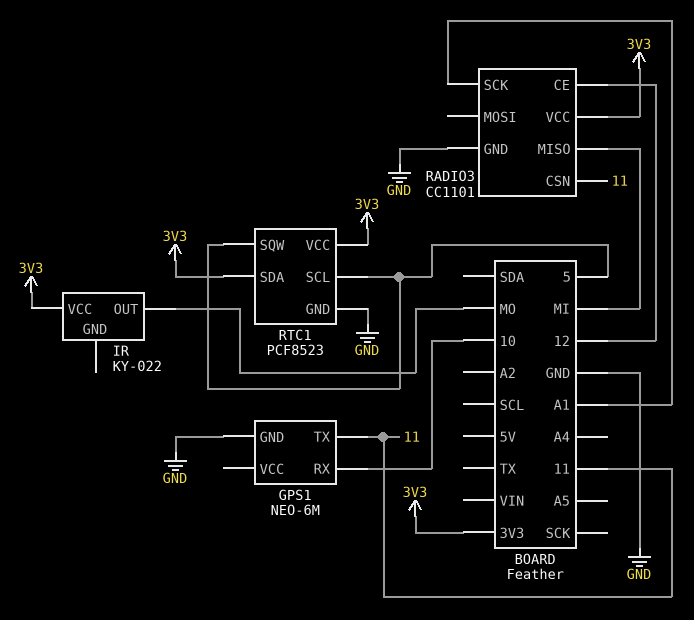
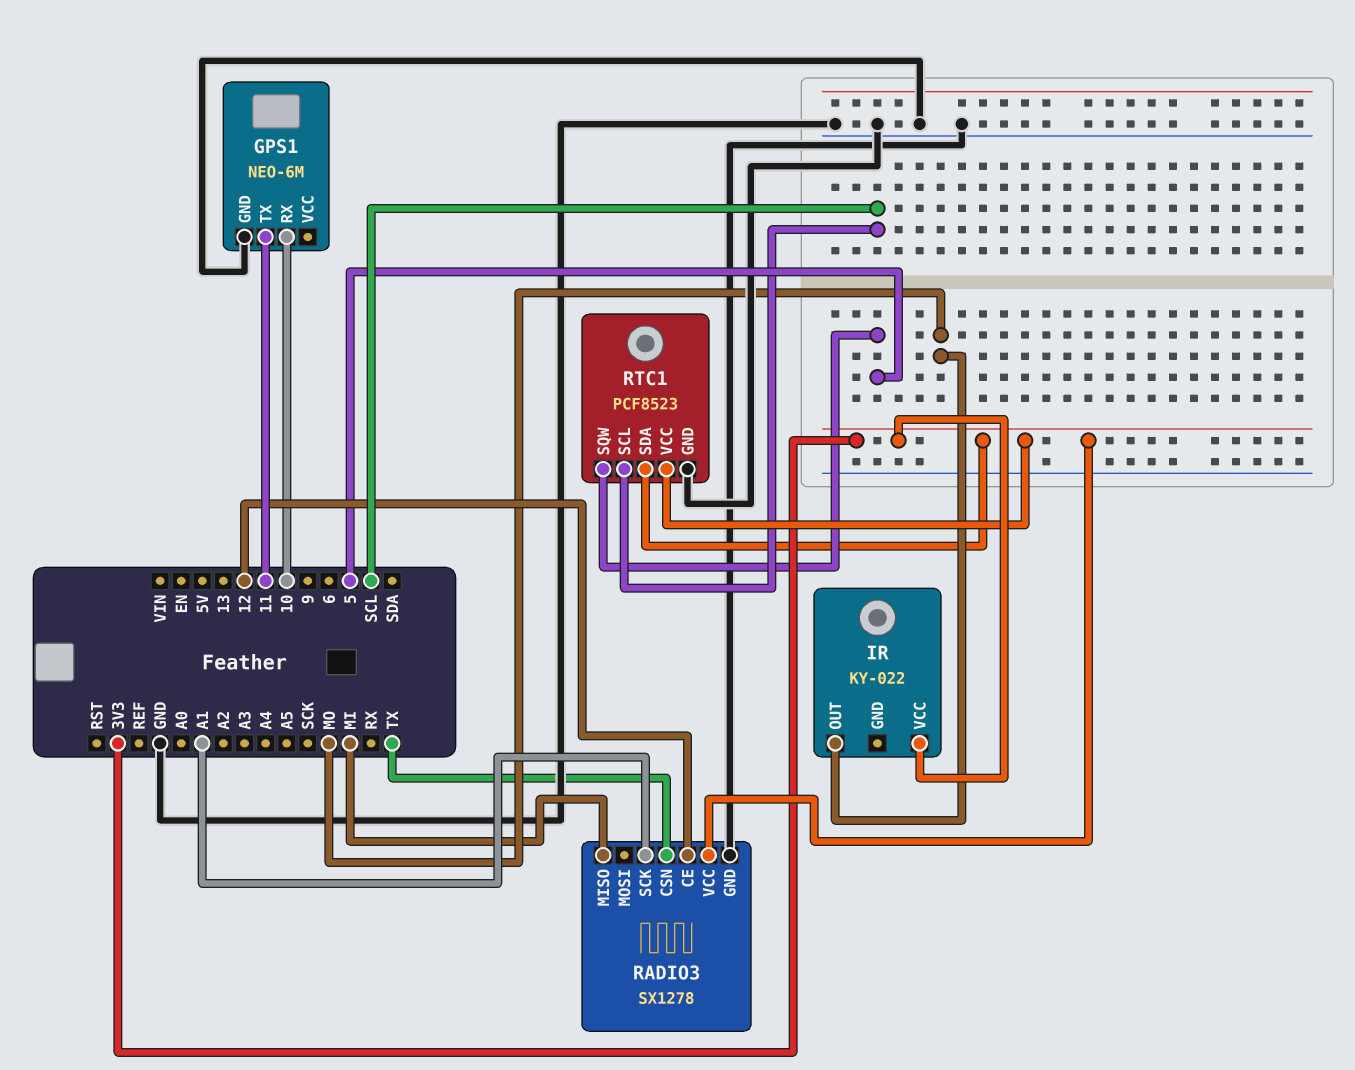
RADIO3: CC1101 -> SX1278
RADIO3 pin CSN: 11 -> TX
RTC1 pin SCL: 5 -> SCL

